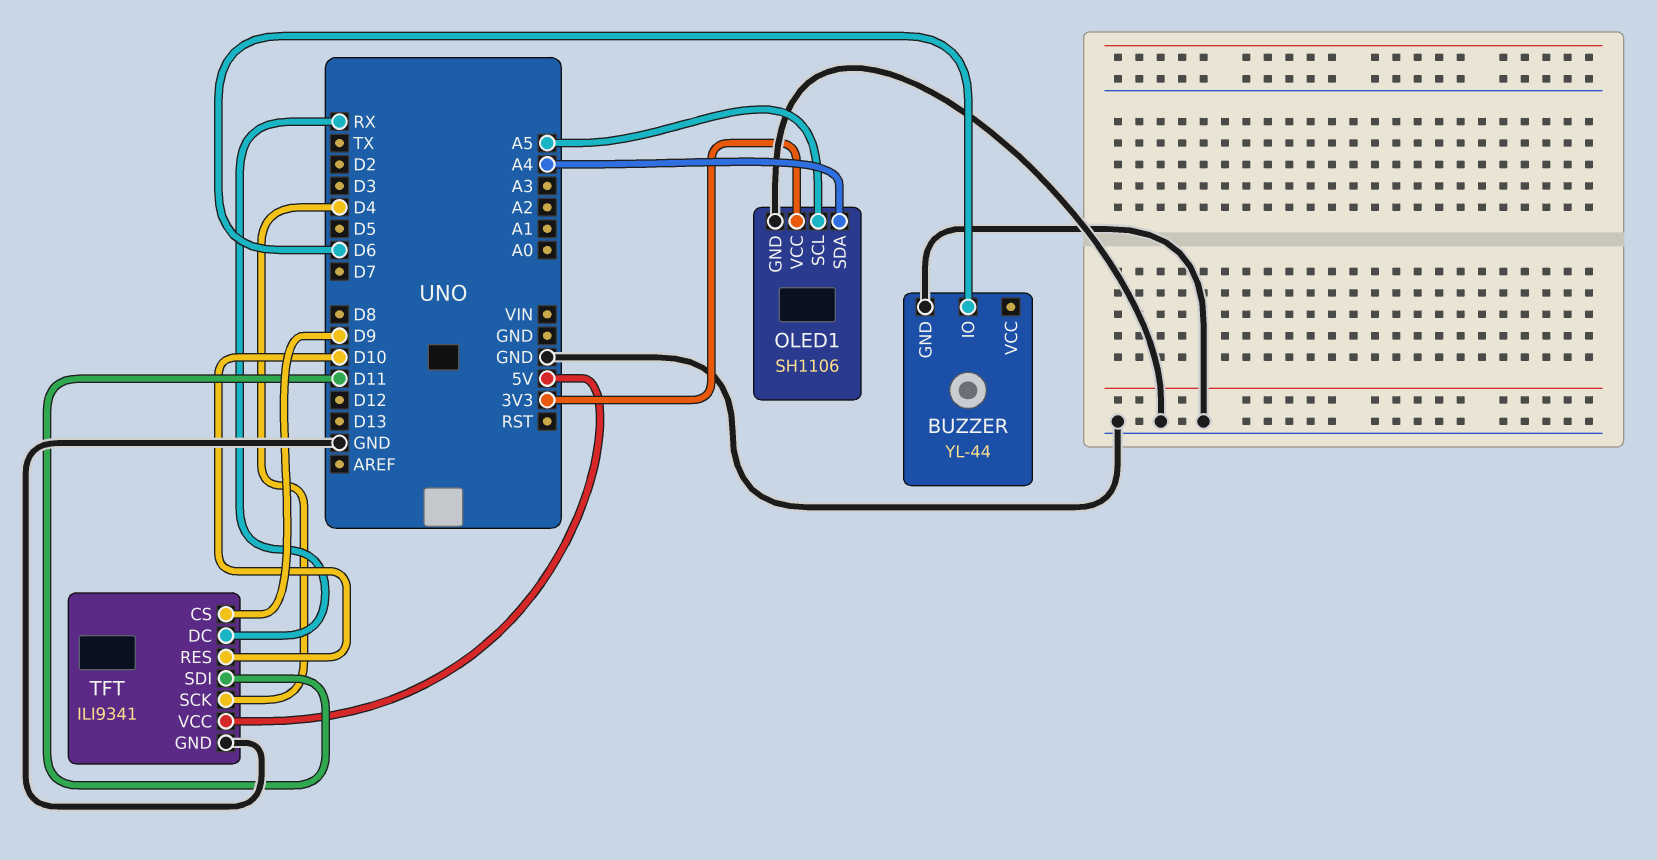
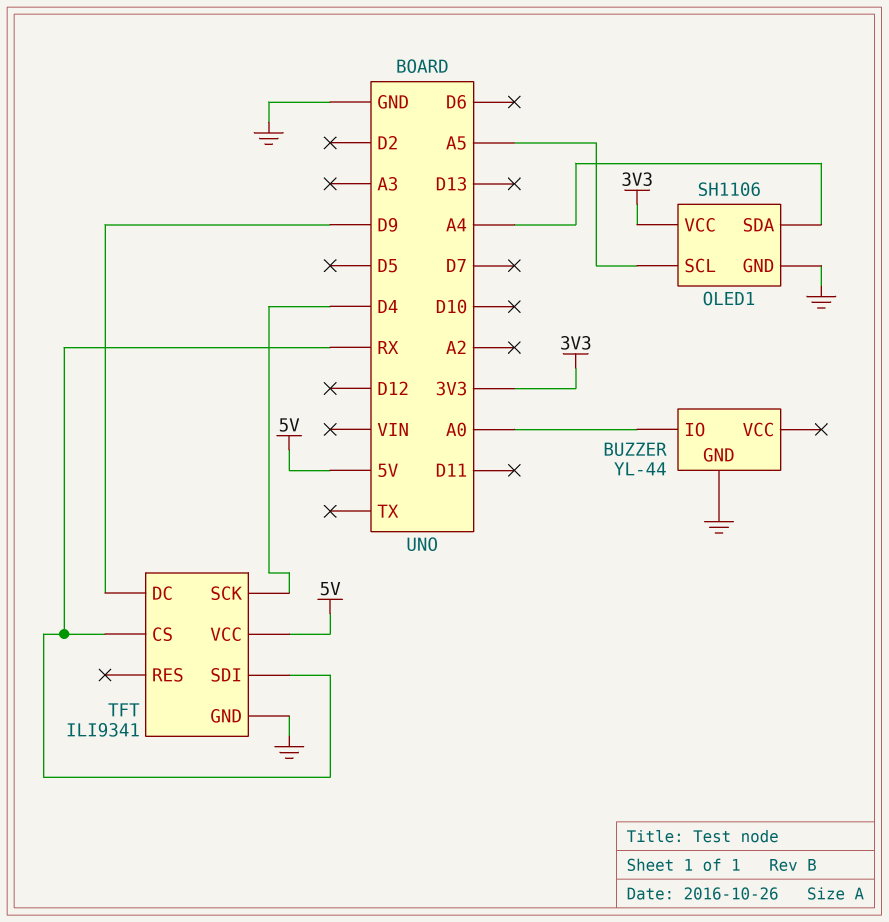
BUZZER pin IO: D6 -> A0
TFT pin CS: D9 -> RX
TFT pin DC: RX -> D9
TFT pin RES: D10 -> none
TFT pin SDI: D11 -> RX

